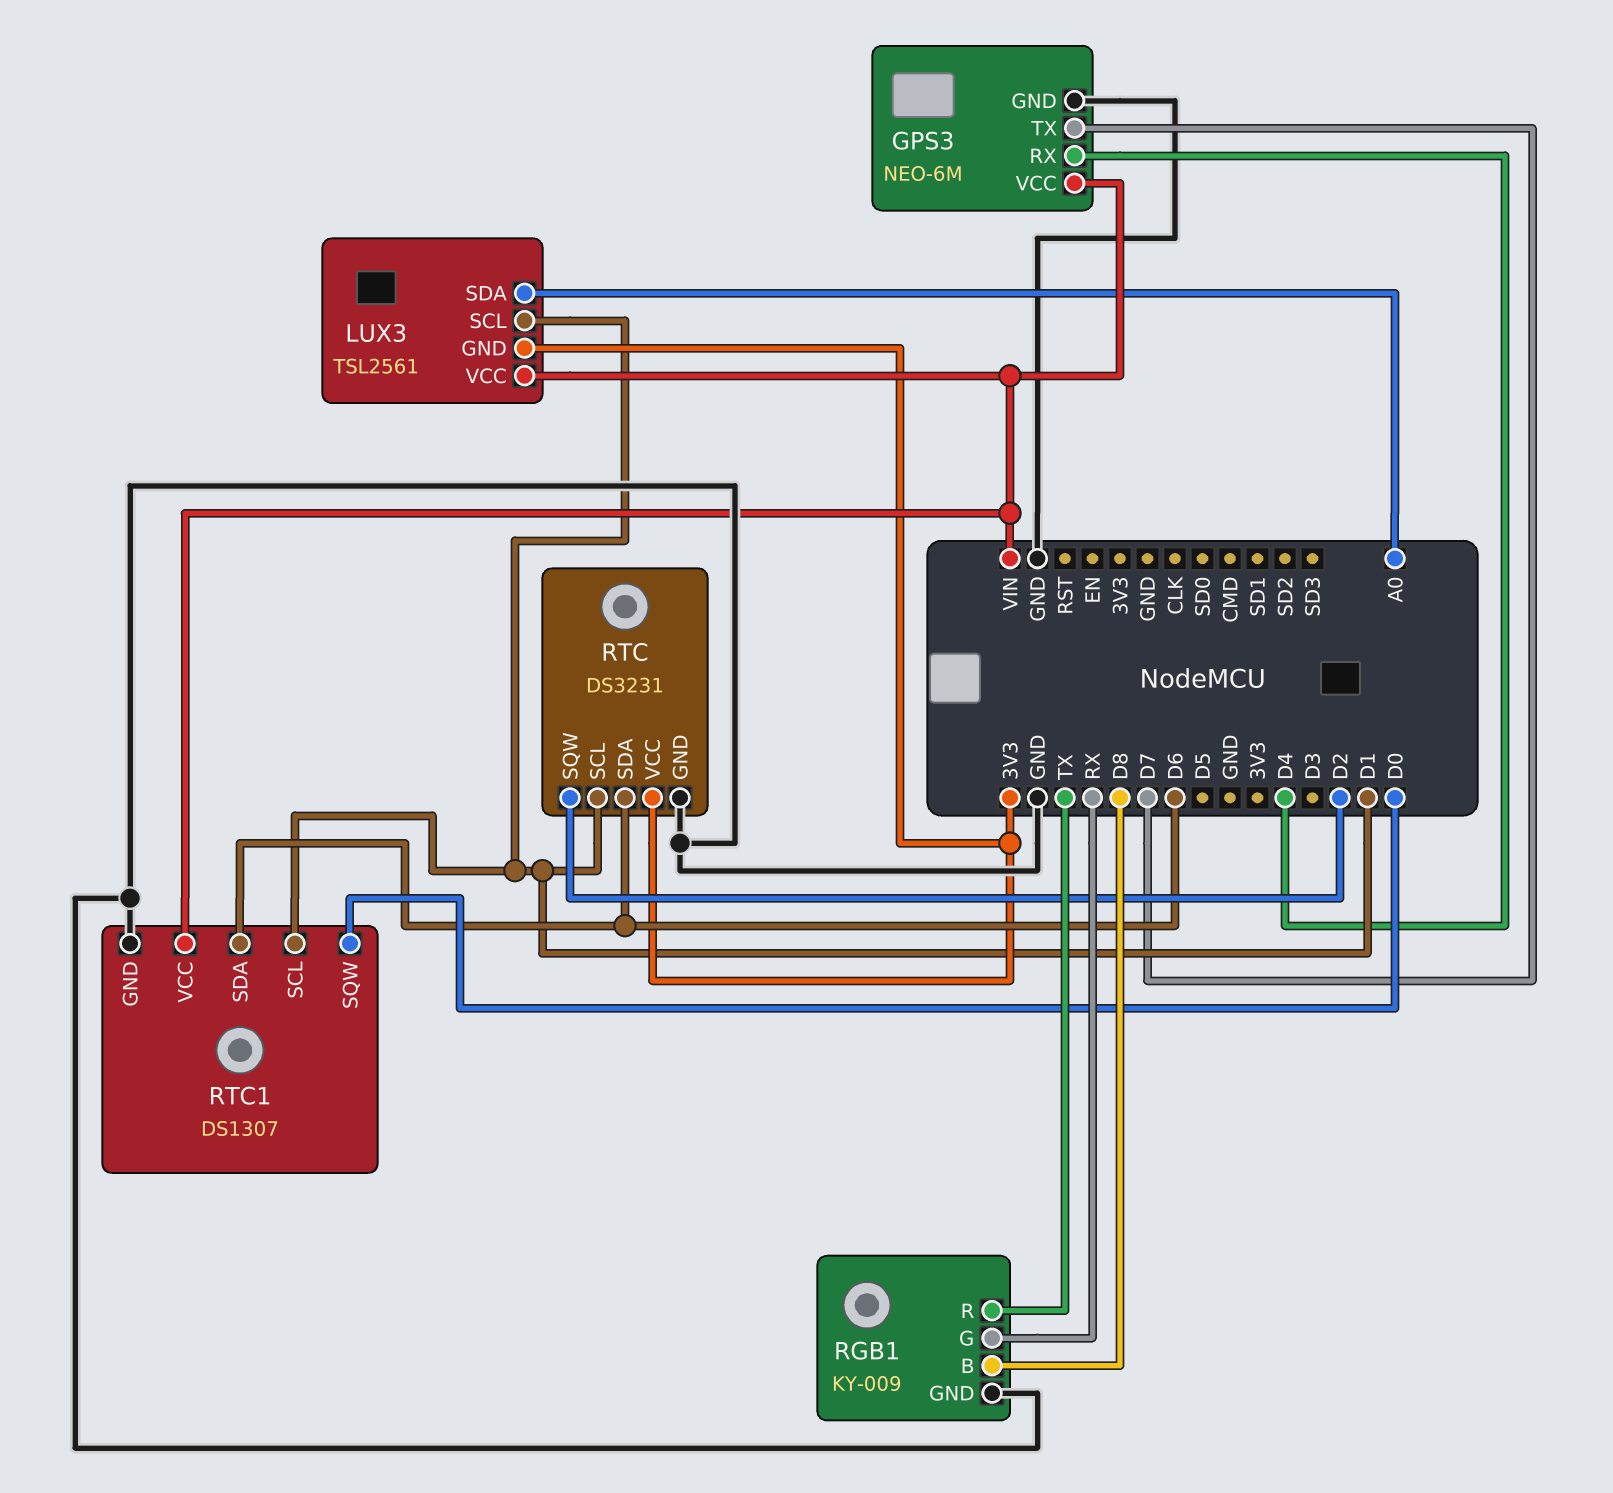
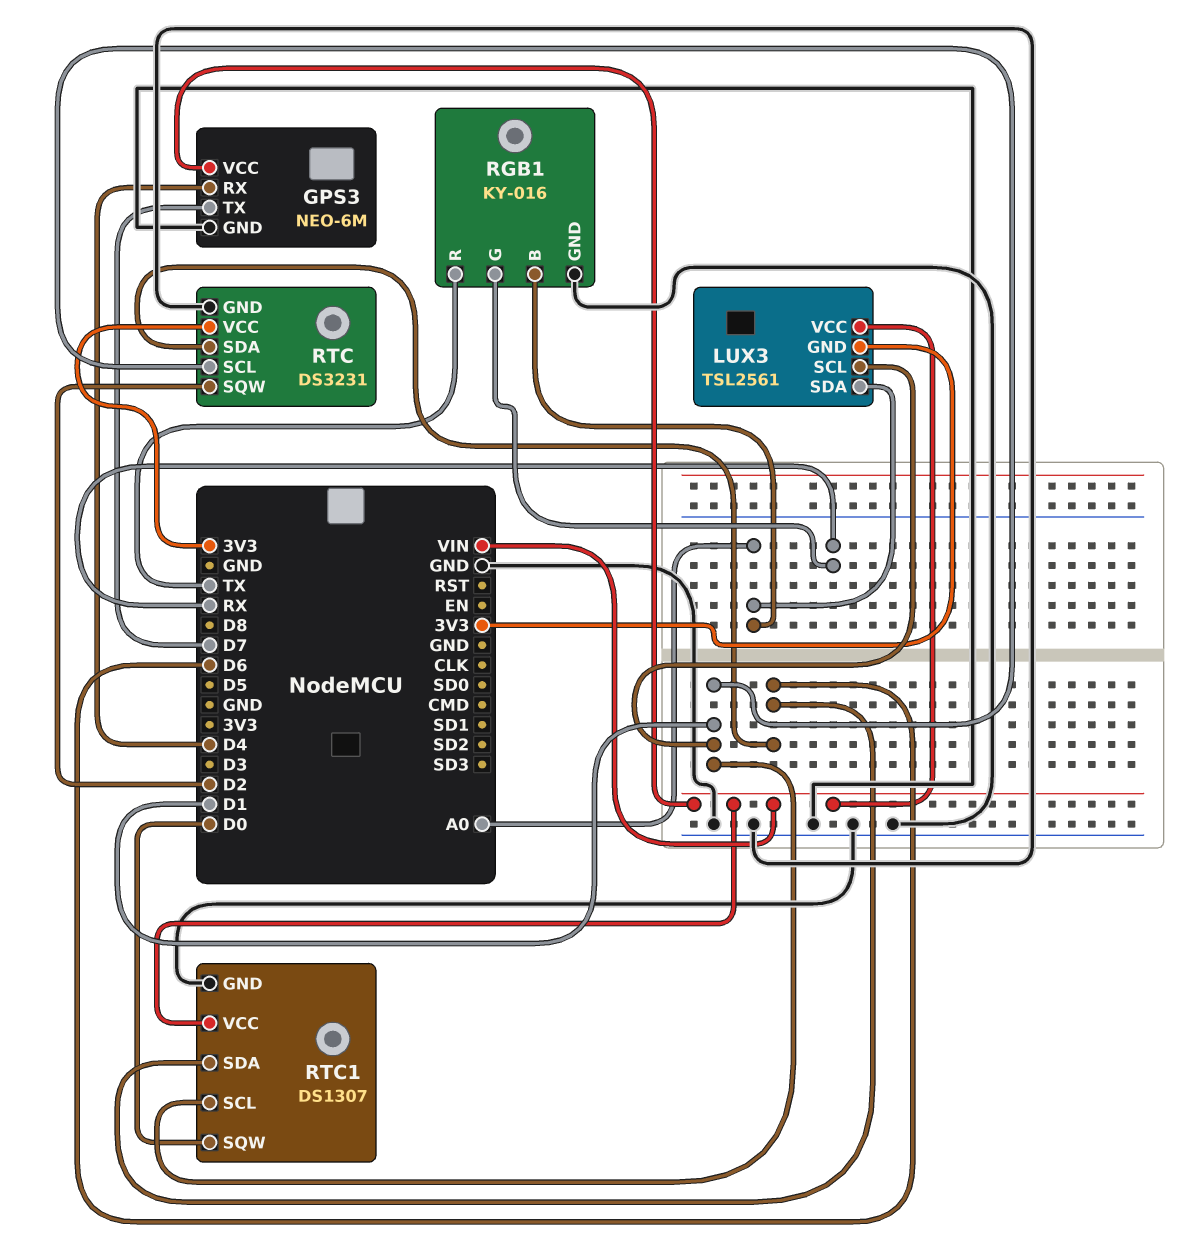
RGB1: KY-009 -> KY-016
RGB1 pin B: D8 -> A0

